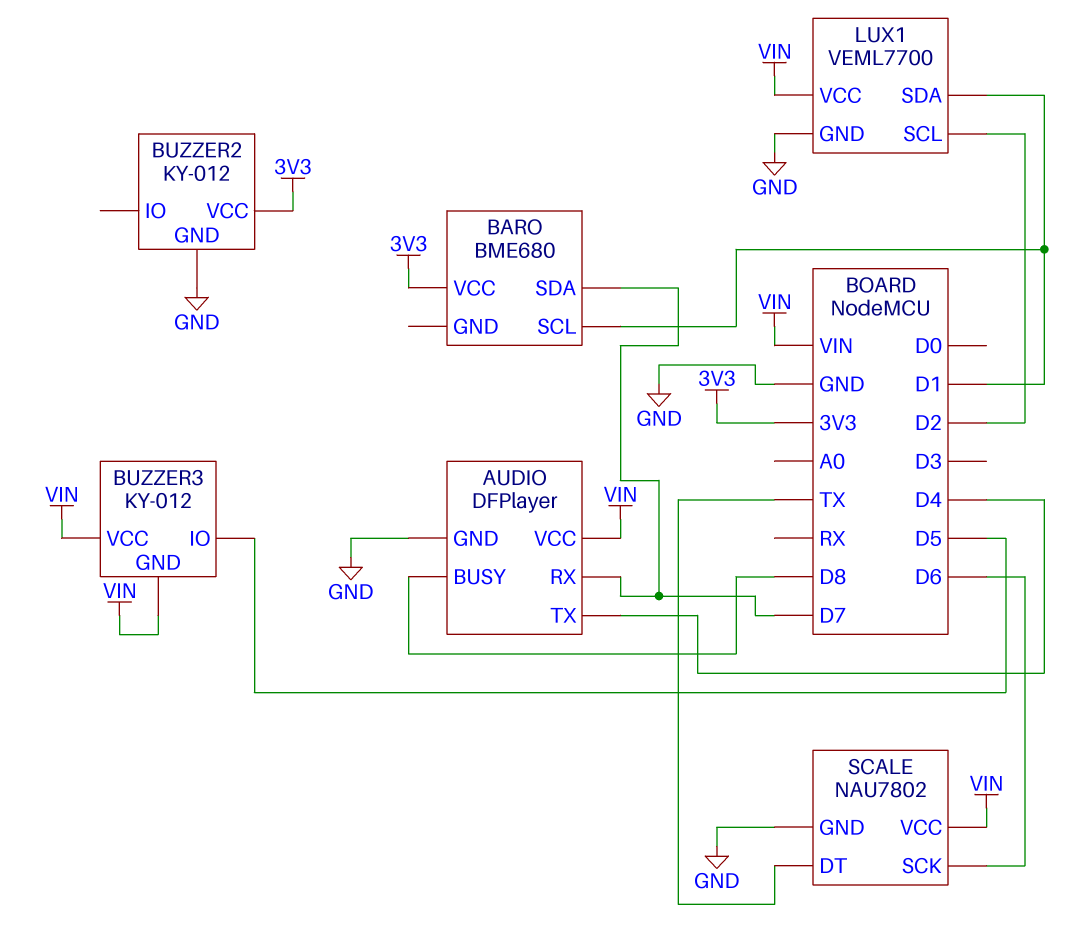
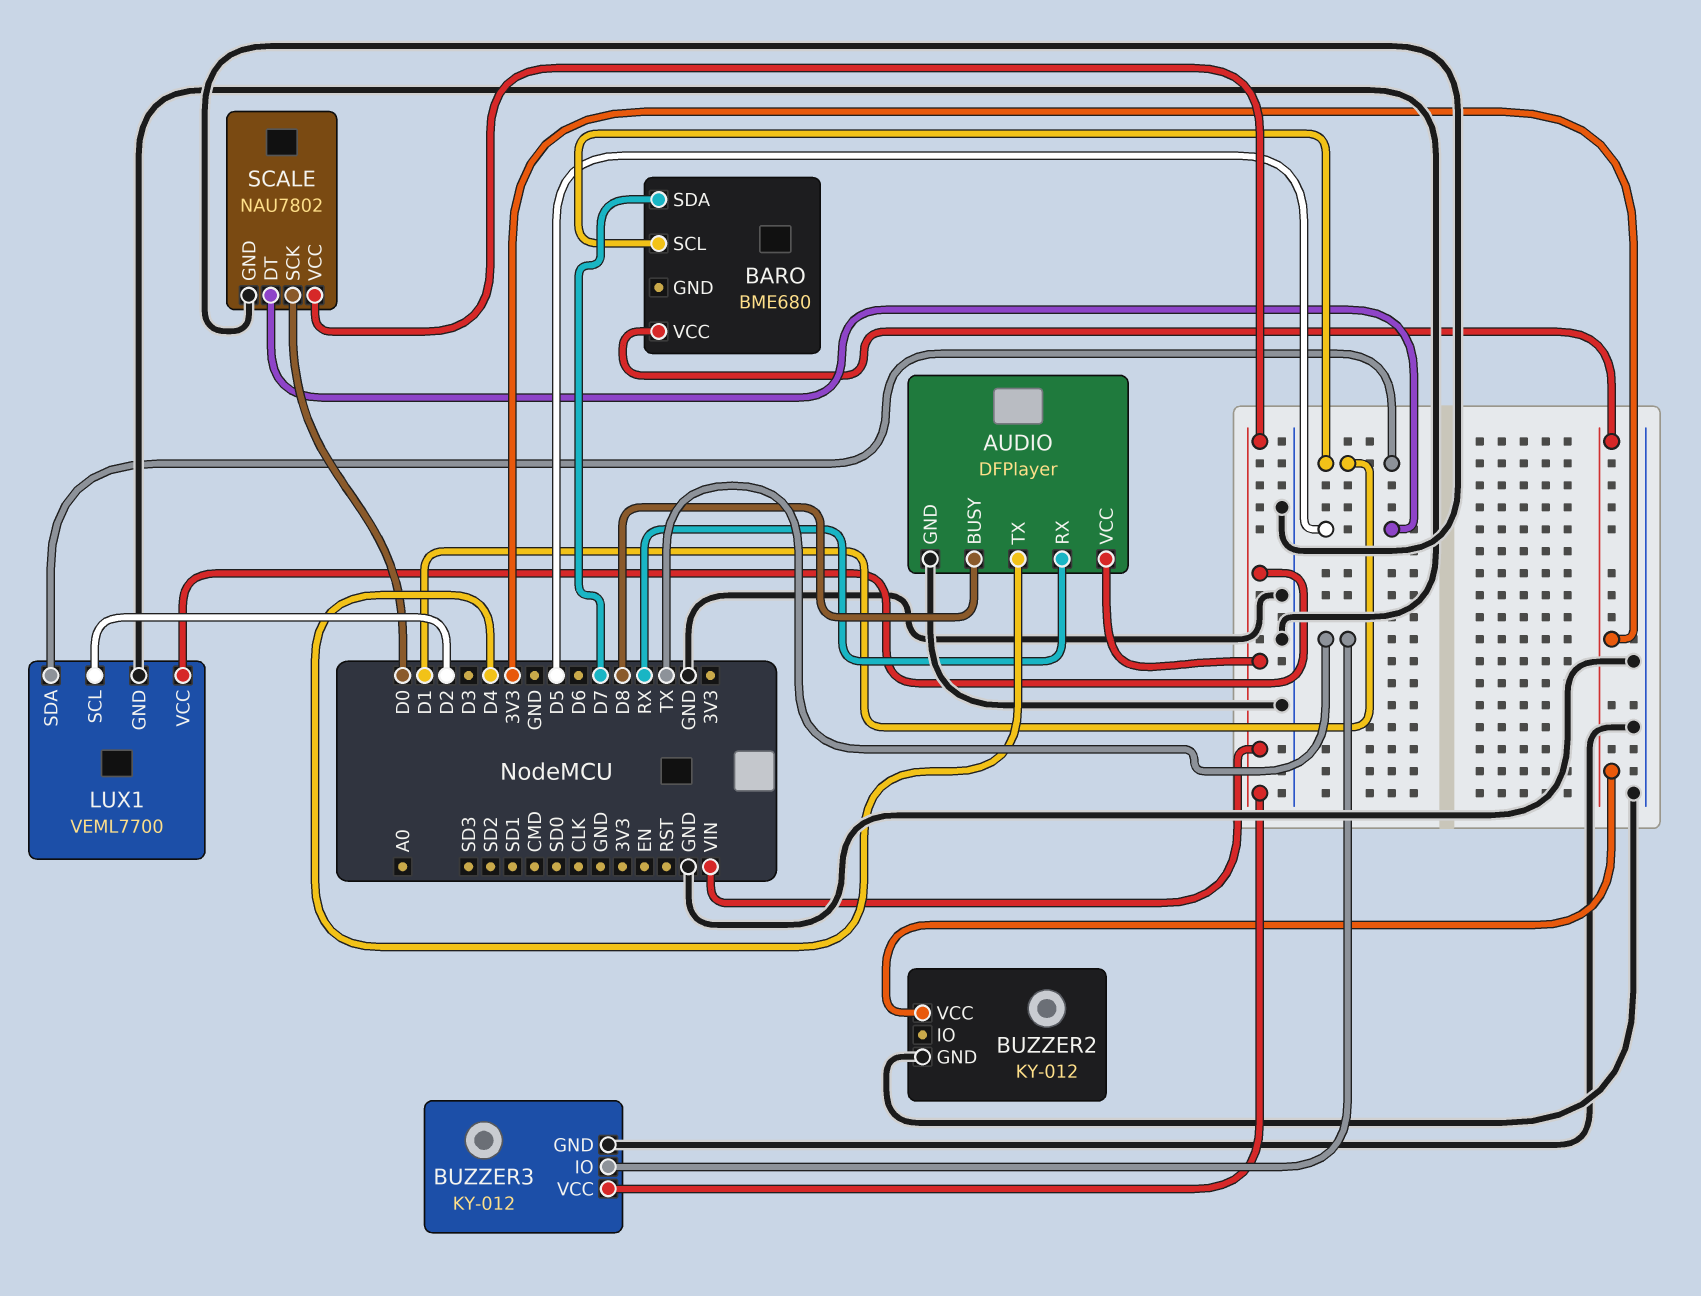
AUDIO pin RX: D7 -> RX
BUZZER3 pin GND: VIN -> GND
BUZZER3 pin IO: D5 -> TX
SCALE pin DT: TX -> D5
SCALE pin SCK: D6 -> D0

